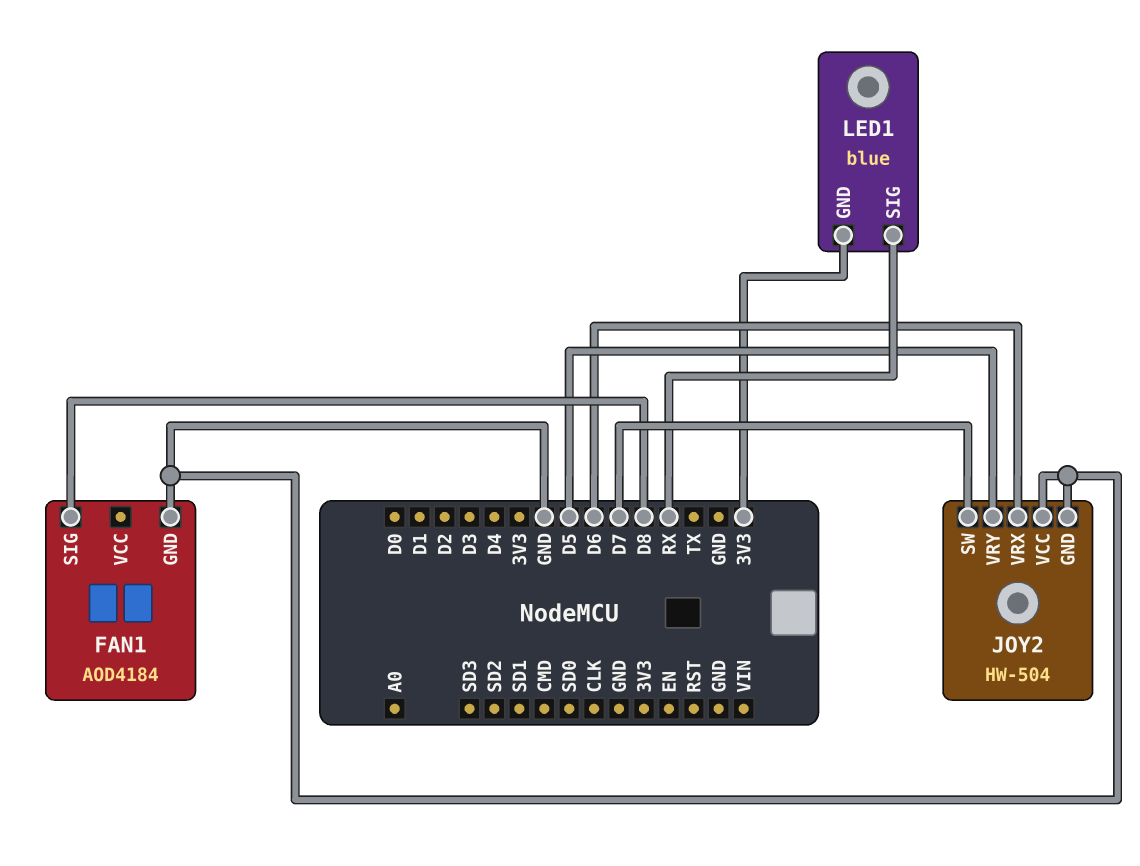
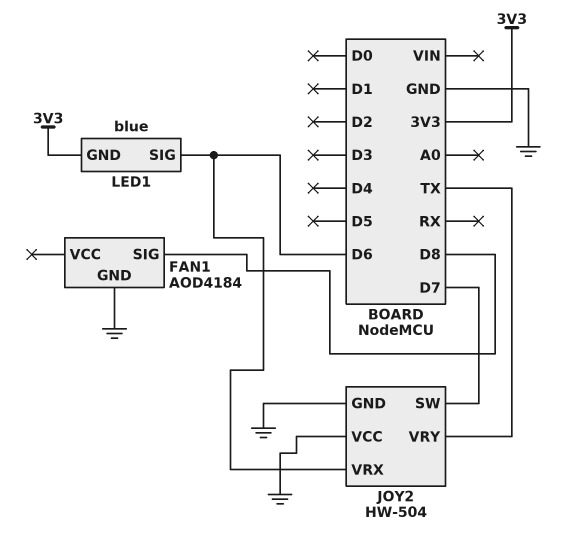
JOY2 pin VRY: D5 -> TX
LED1 pin SIG: RX -> D6

